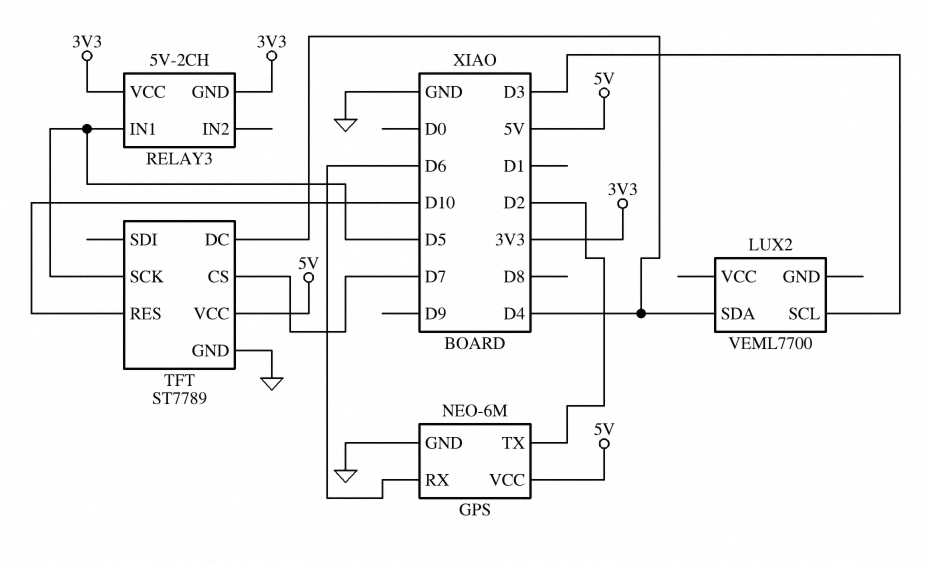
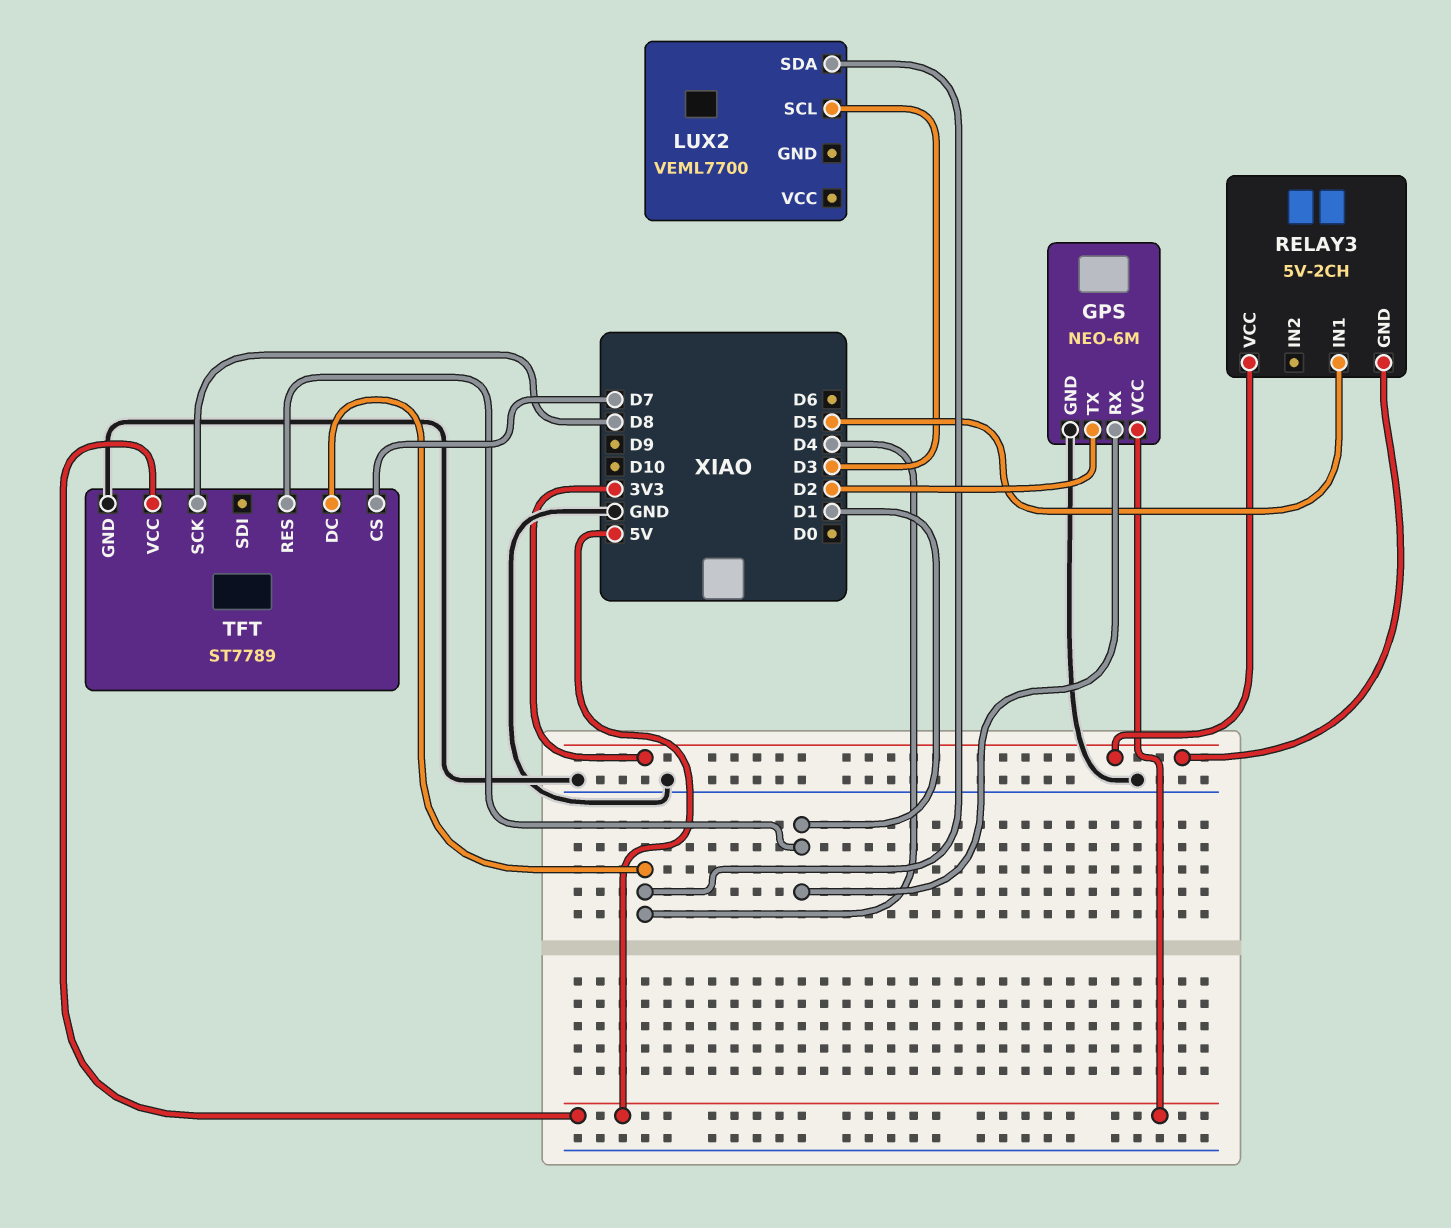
GPS pin RX: D6 -> D1
TFT pin RES: D10 -> D1
TFT pin SCK: D5 -> D8

